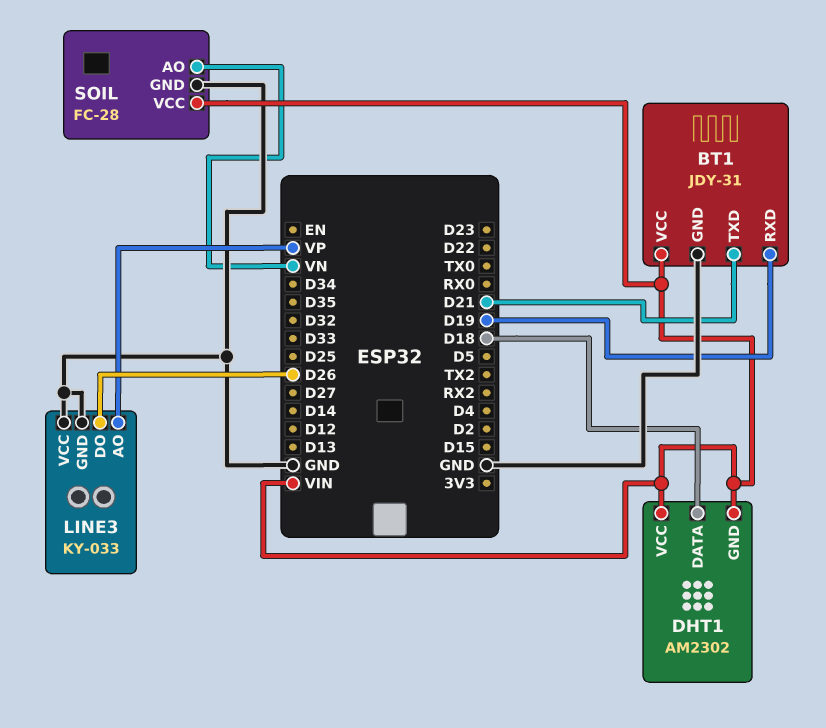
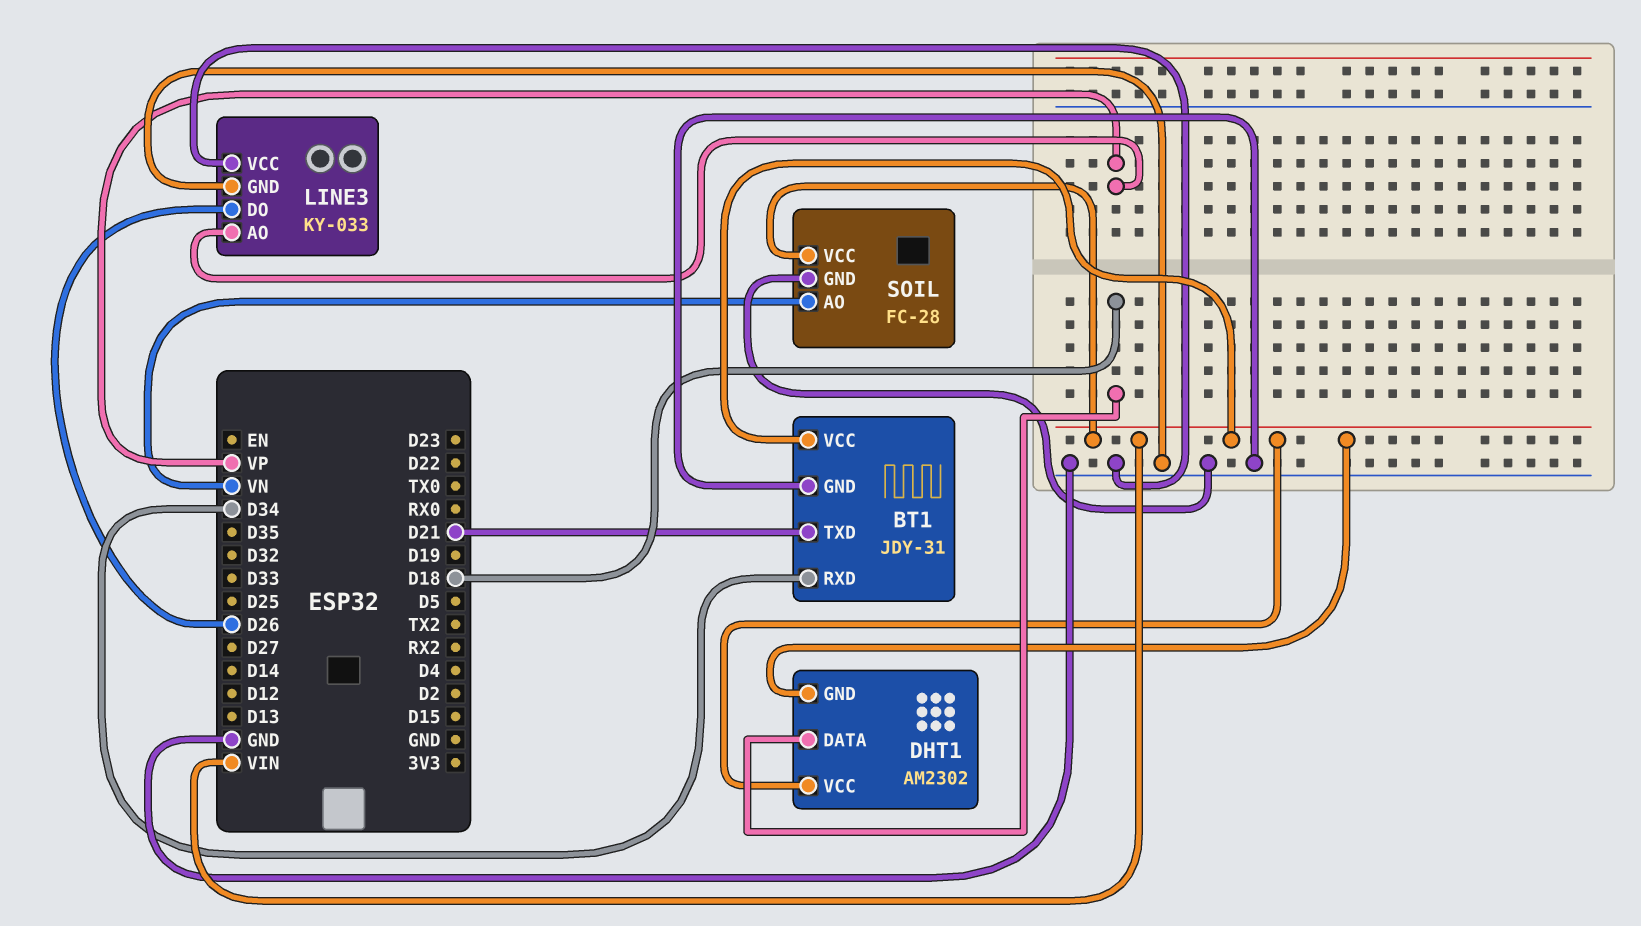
BT1 pin RXD: D19 -> D34

